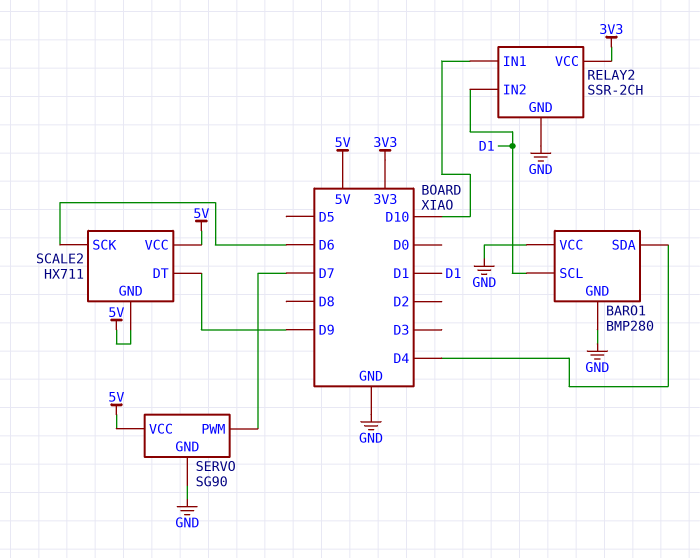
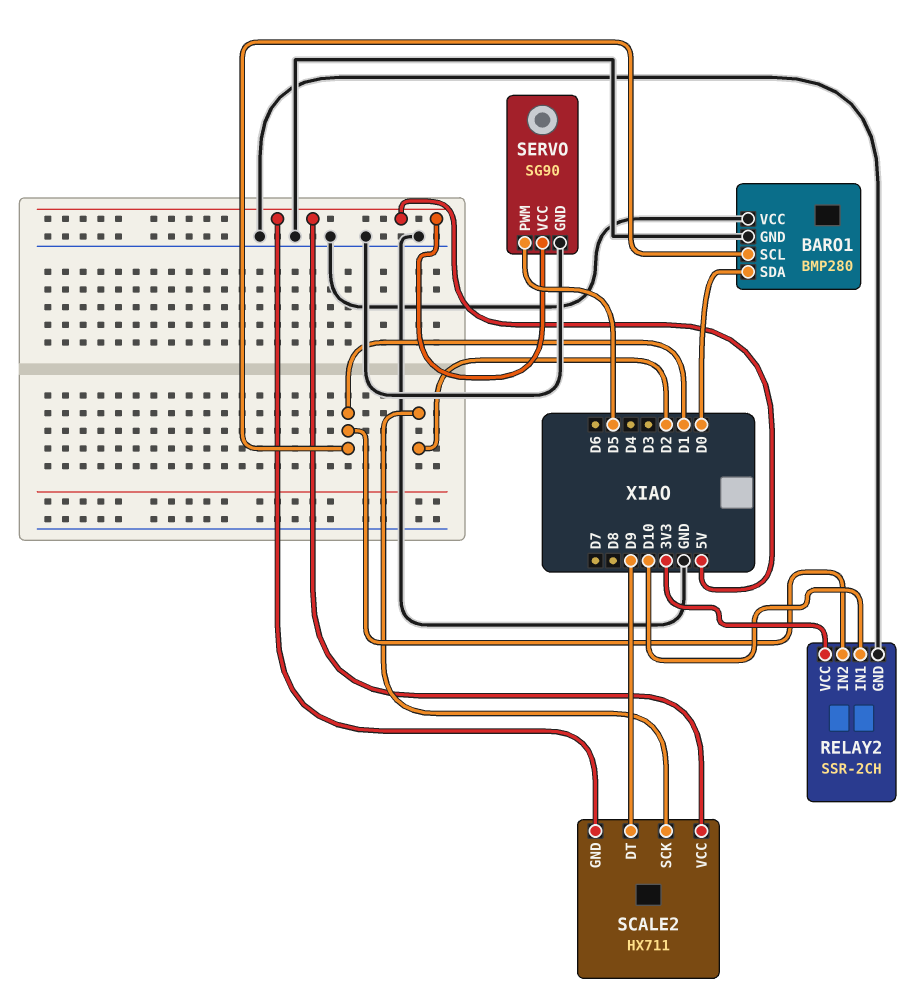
BARO1 pin SDA: D4 -> D0
SCALE2 pin SCK: D6 -> D2
SERVO pin PWM: D7 -> D5

